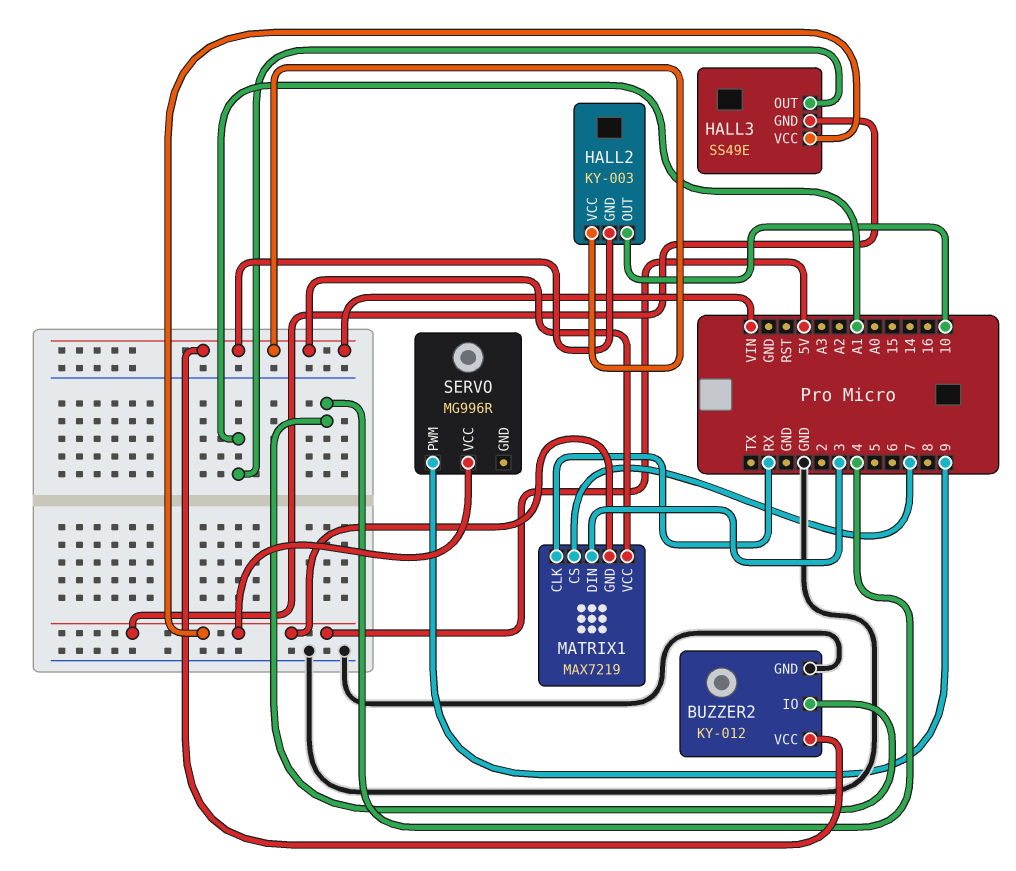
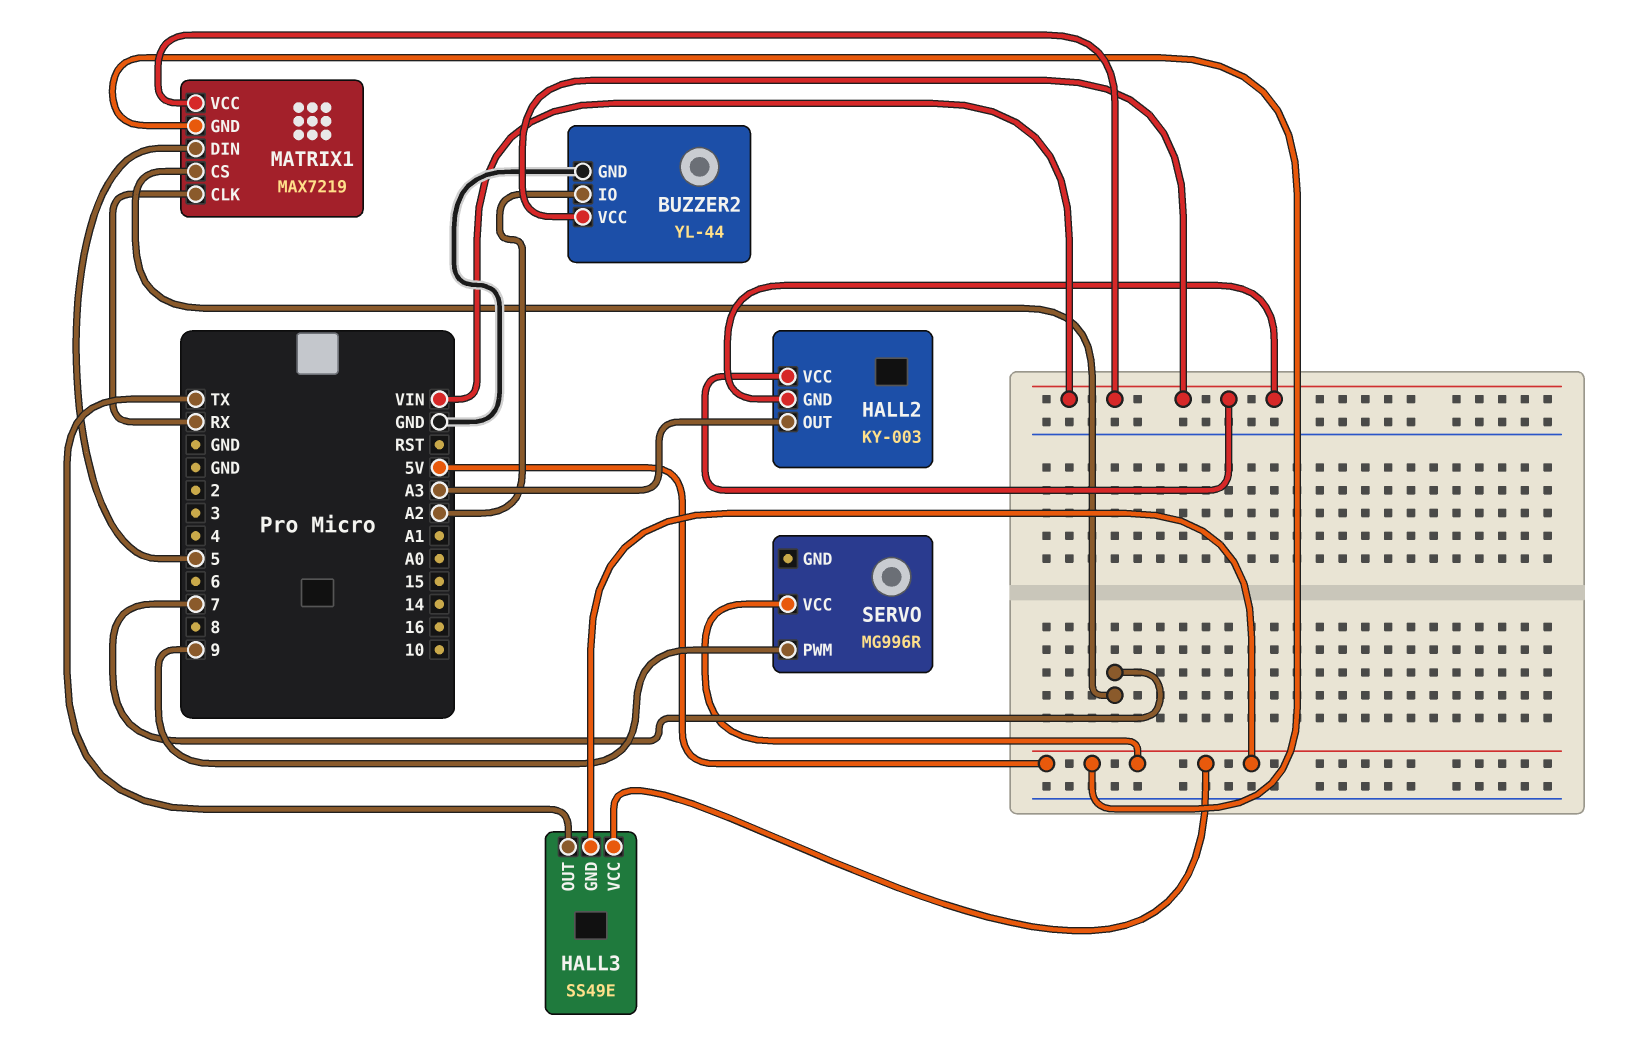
BUZZER2: KY-012 -> YL-44
BUZZER2 pin IO: 4 -> A2
HALL2 pin OUT: 10 -> A3
HALL3 pin OUT: A1 -> TX
MATRIX1 pin DIN: 3 -> 5

